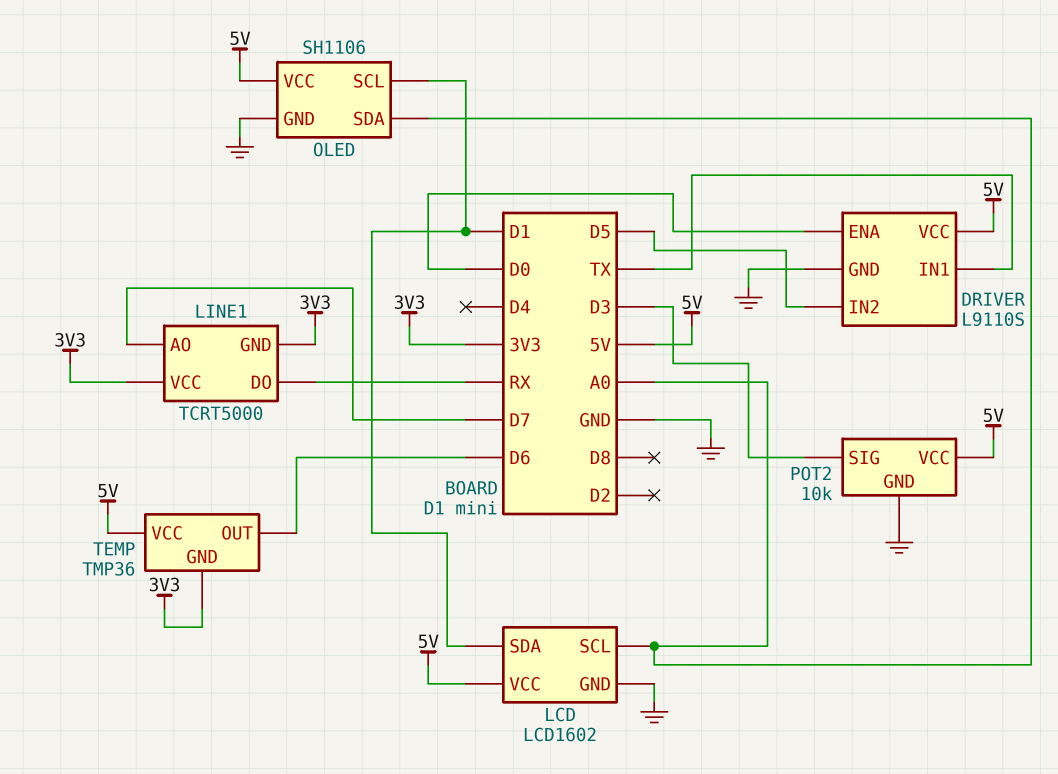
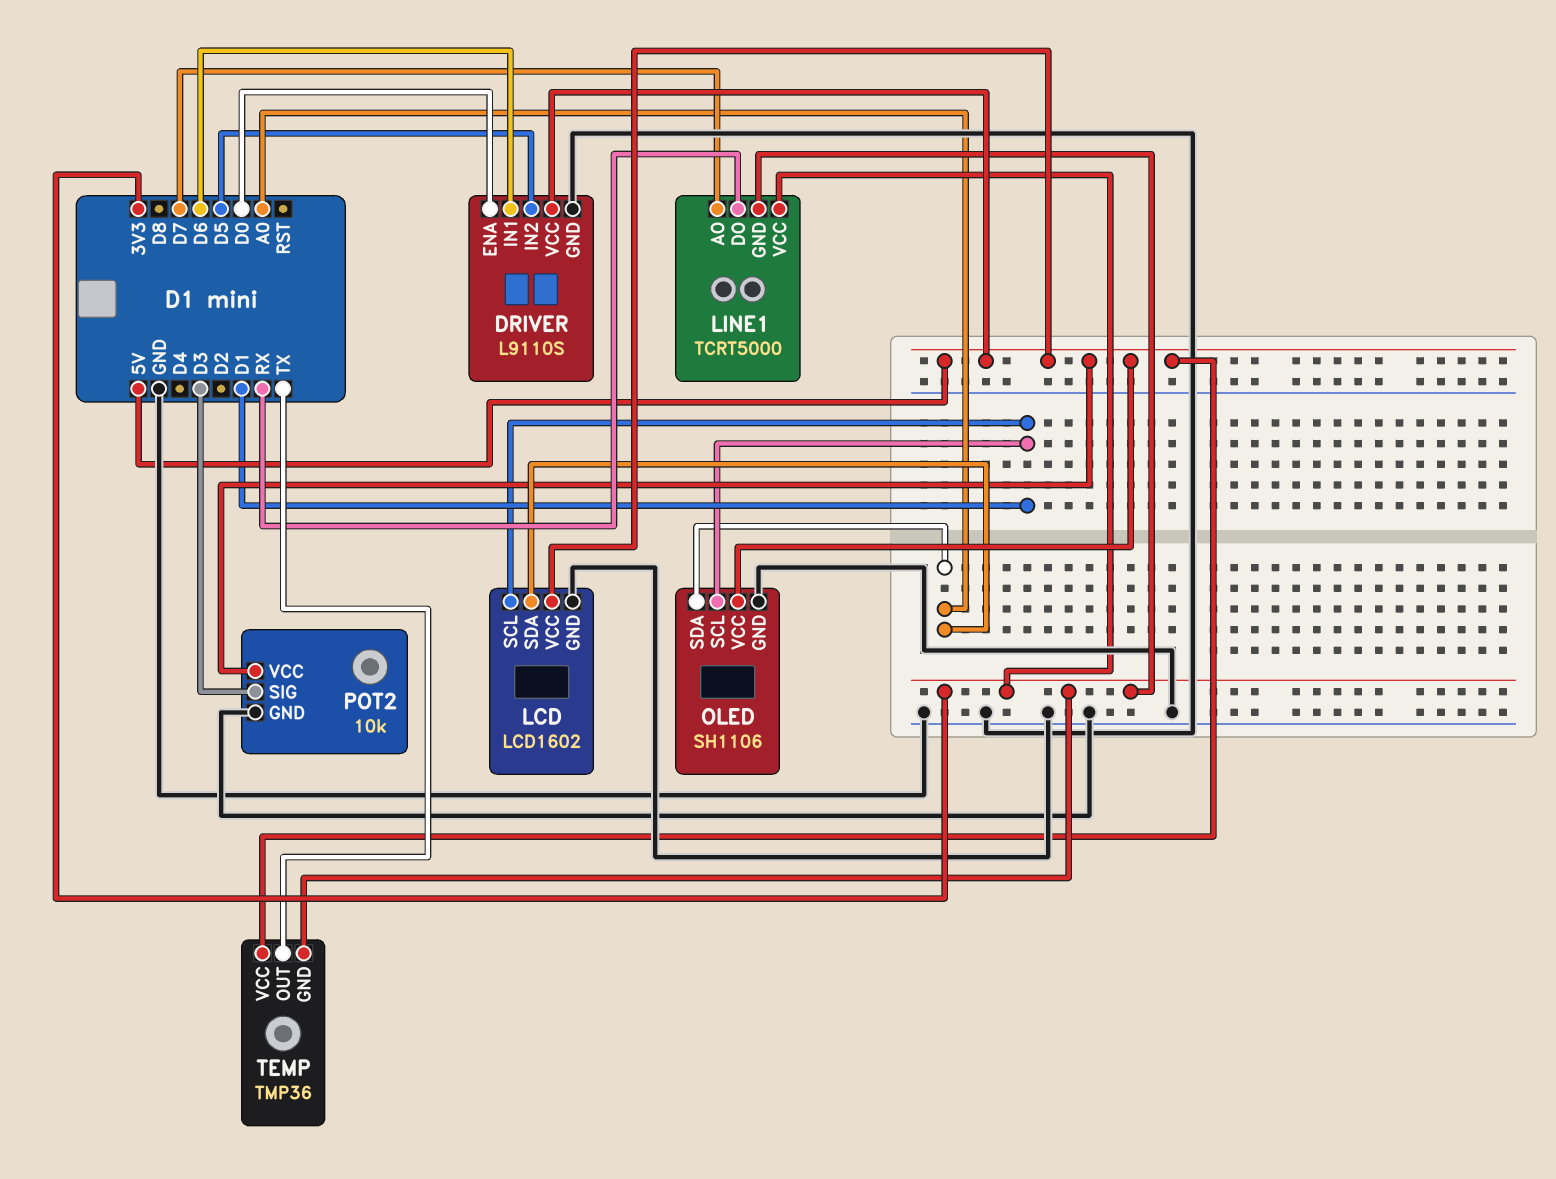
DRIVER pin IN1: TX -> D6
LCD pin SCL: A0 -> D1
LCD pin SDA: D1 -> A0
TEMP pin OUT: D6 -> TX

